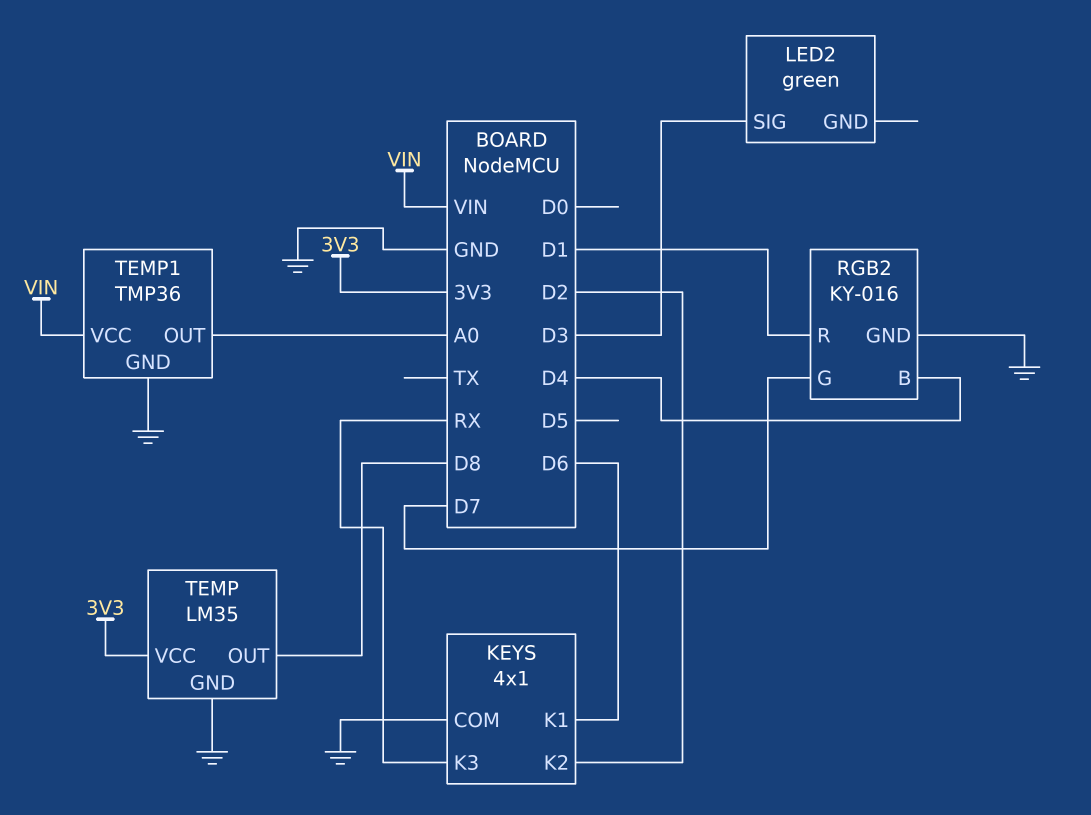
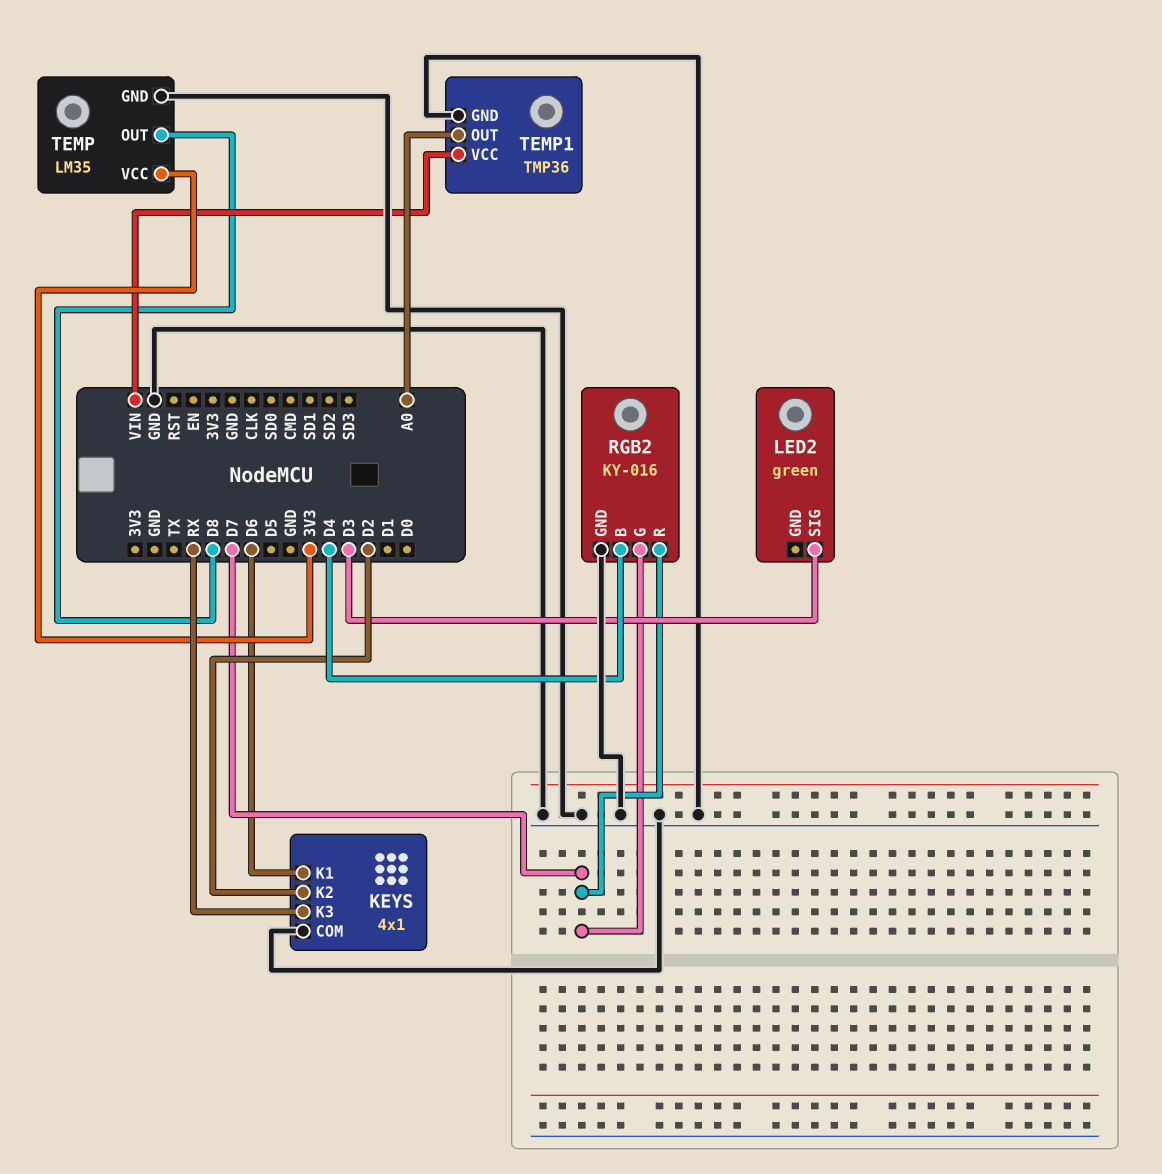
RGB2 pin R: D1 -> D7

